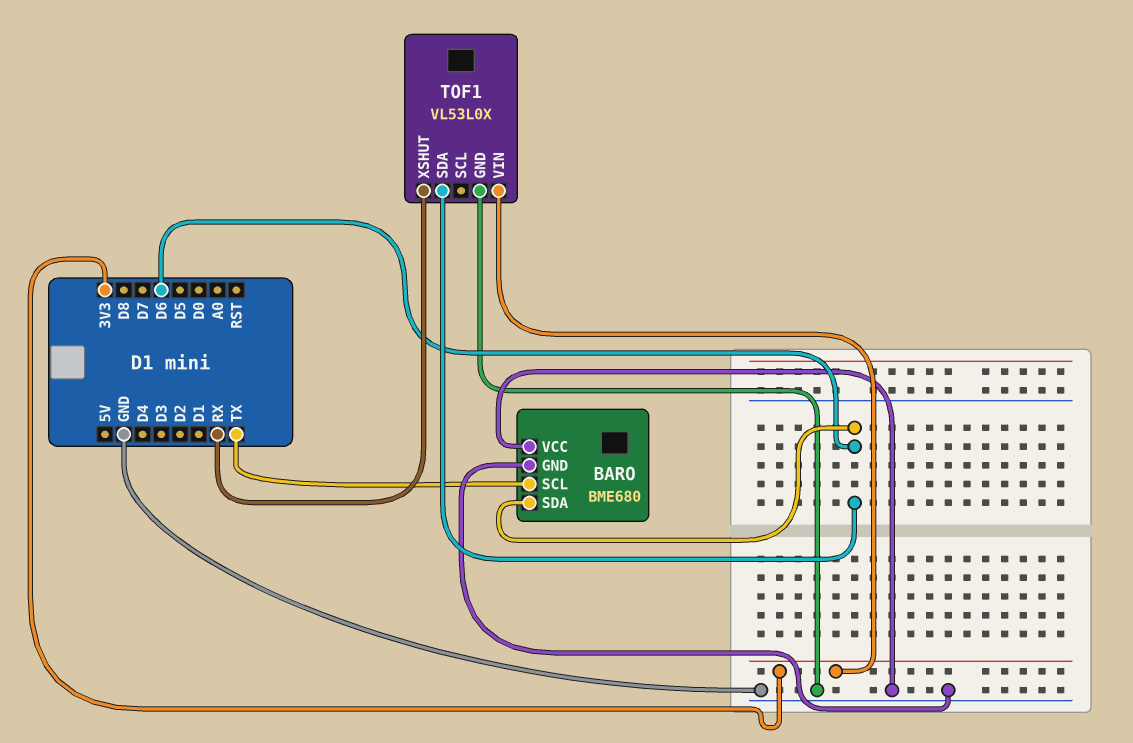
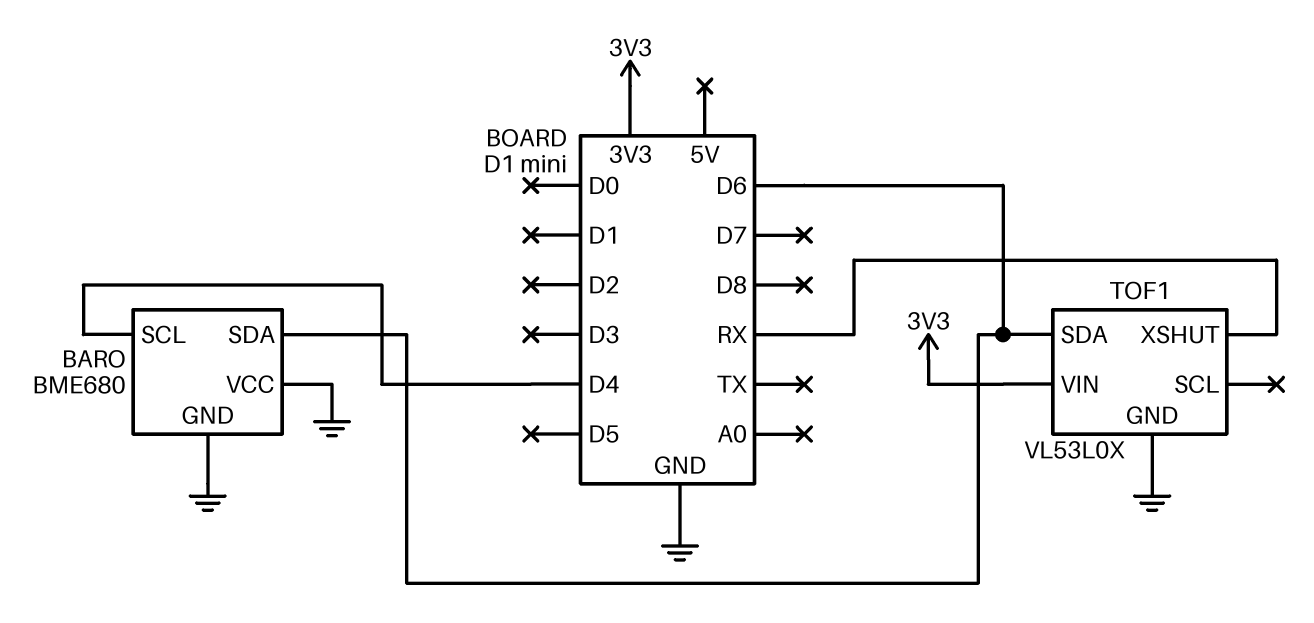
BARO pin SCL: TX -> D4

